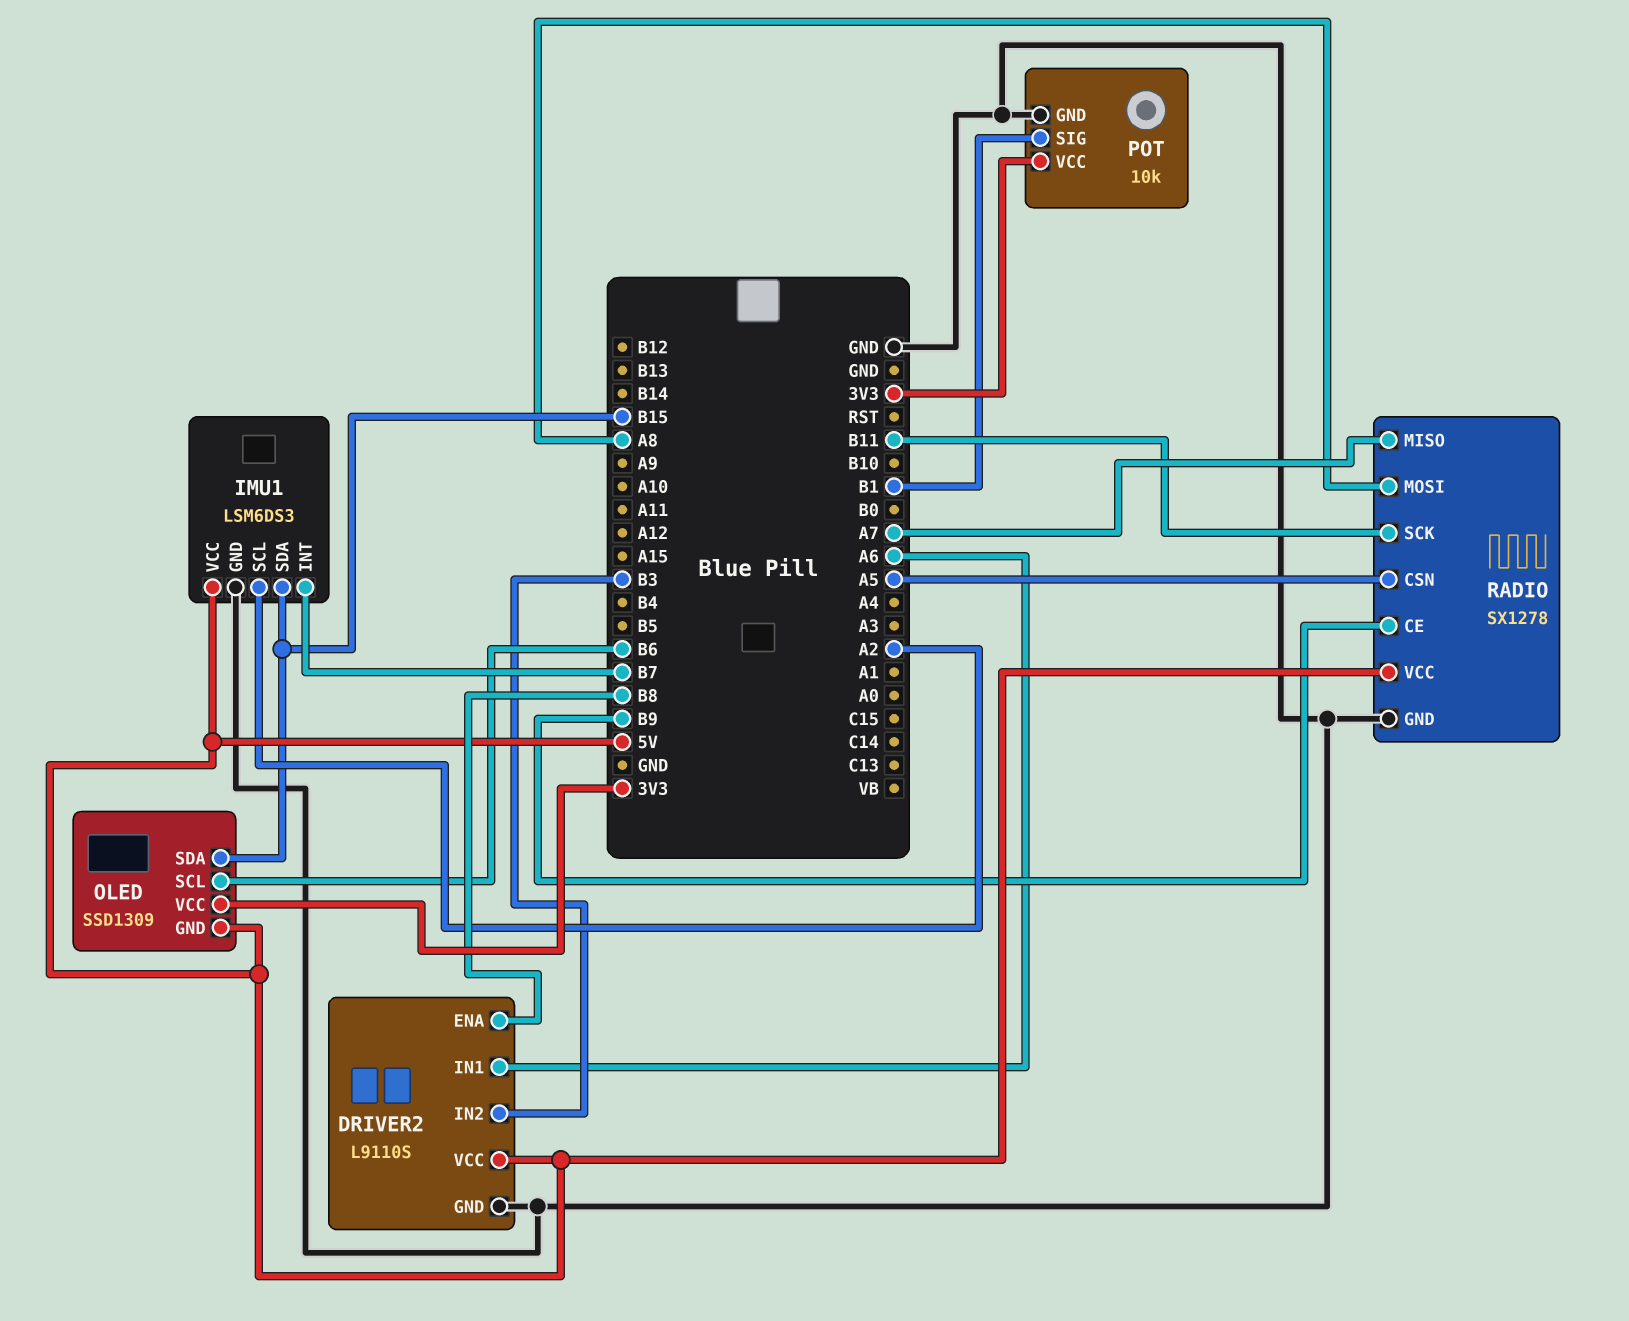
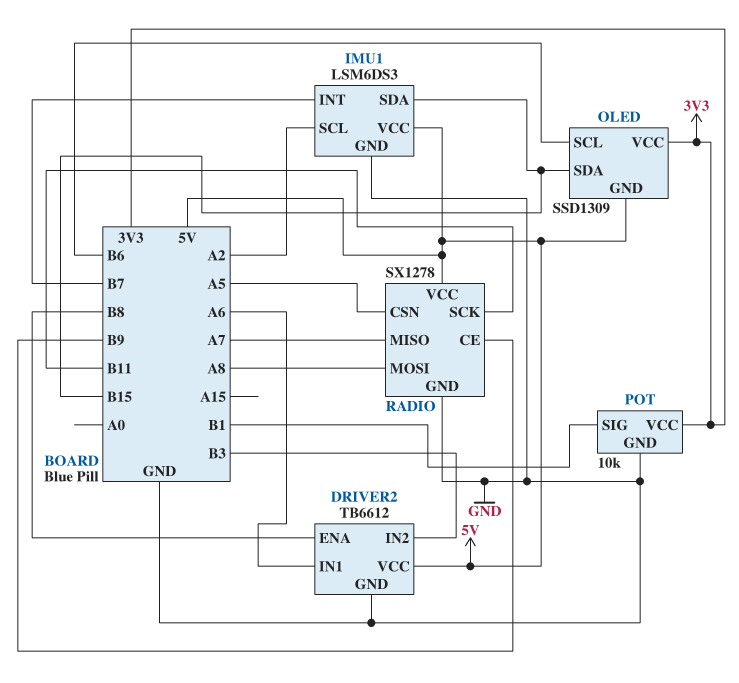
DRIVER2: L9110S -> TB6612

